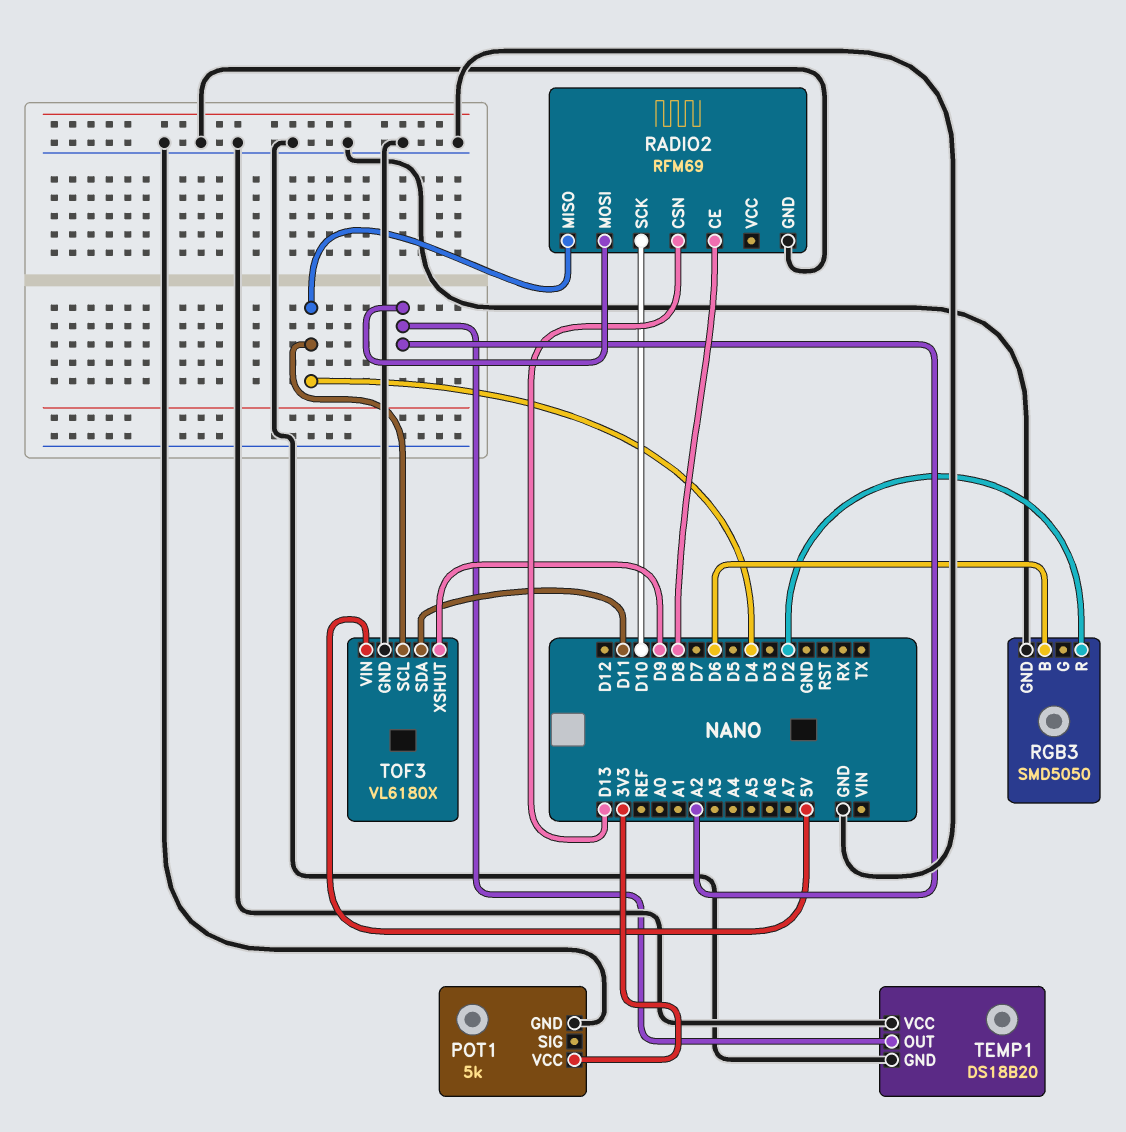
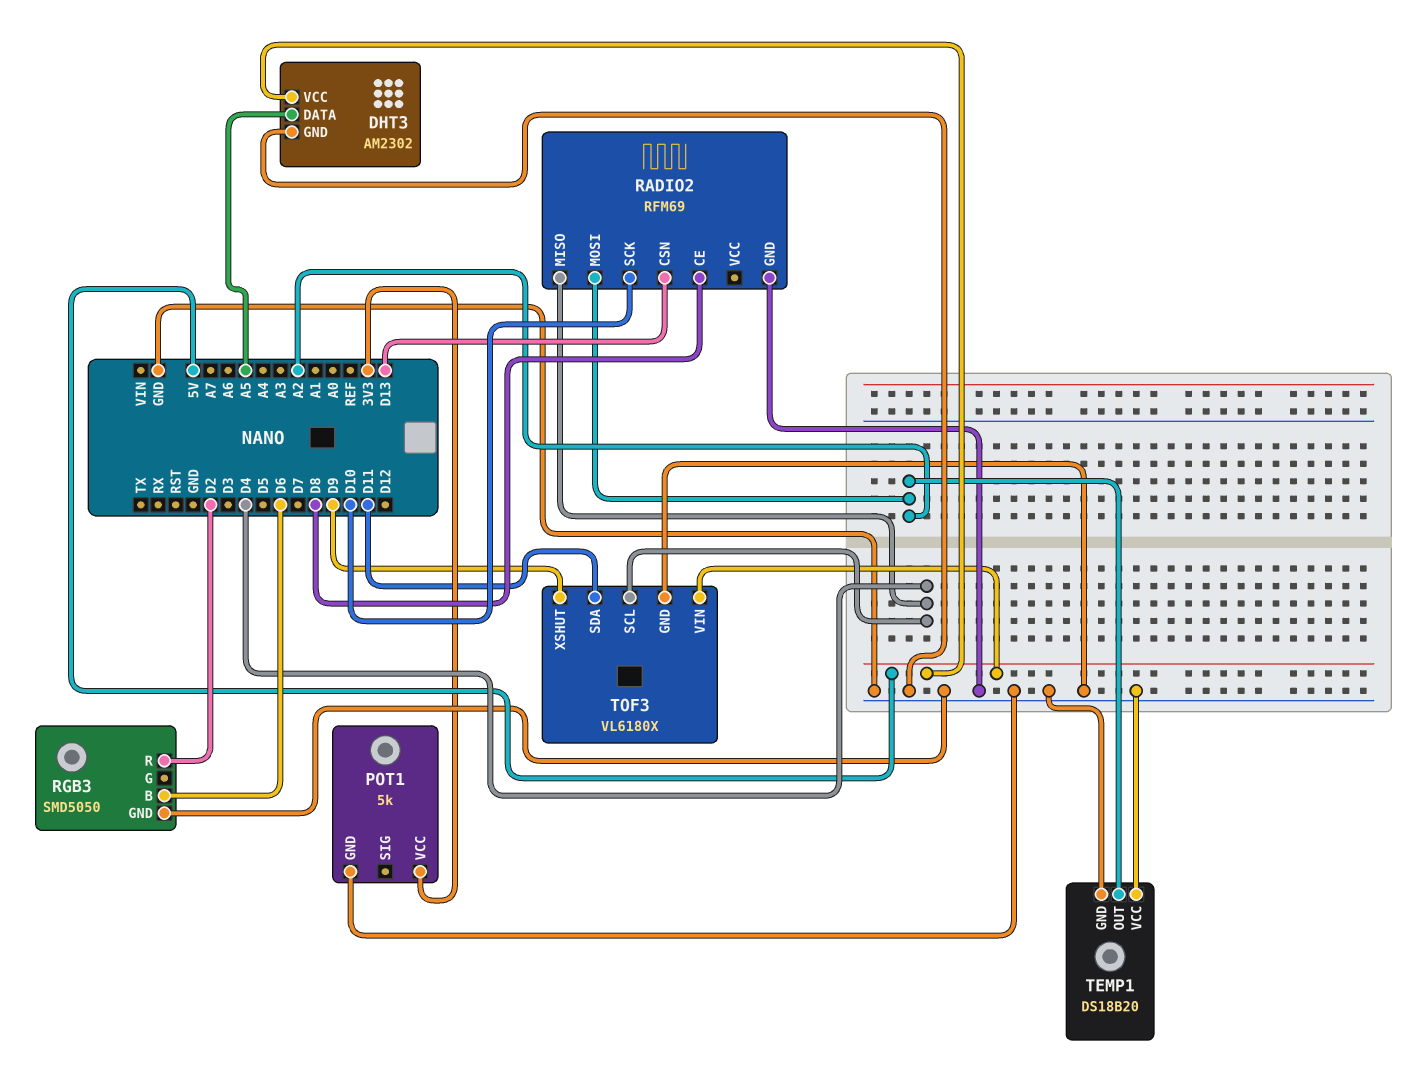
DHT3: none -> AM2302
DHT3 pin DATA: none -> A5
DHT3 pin GND: none -> GND
DHT3 pin VCC: none -> 5V

